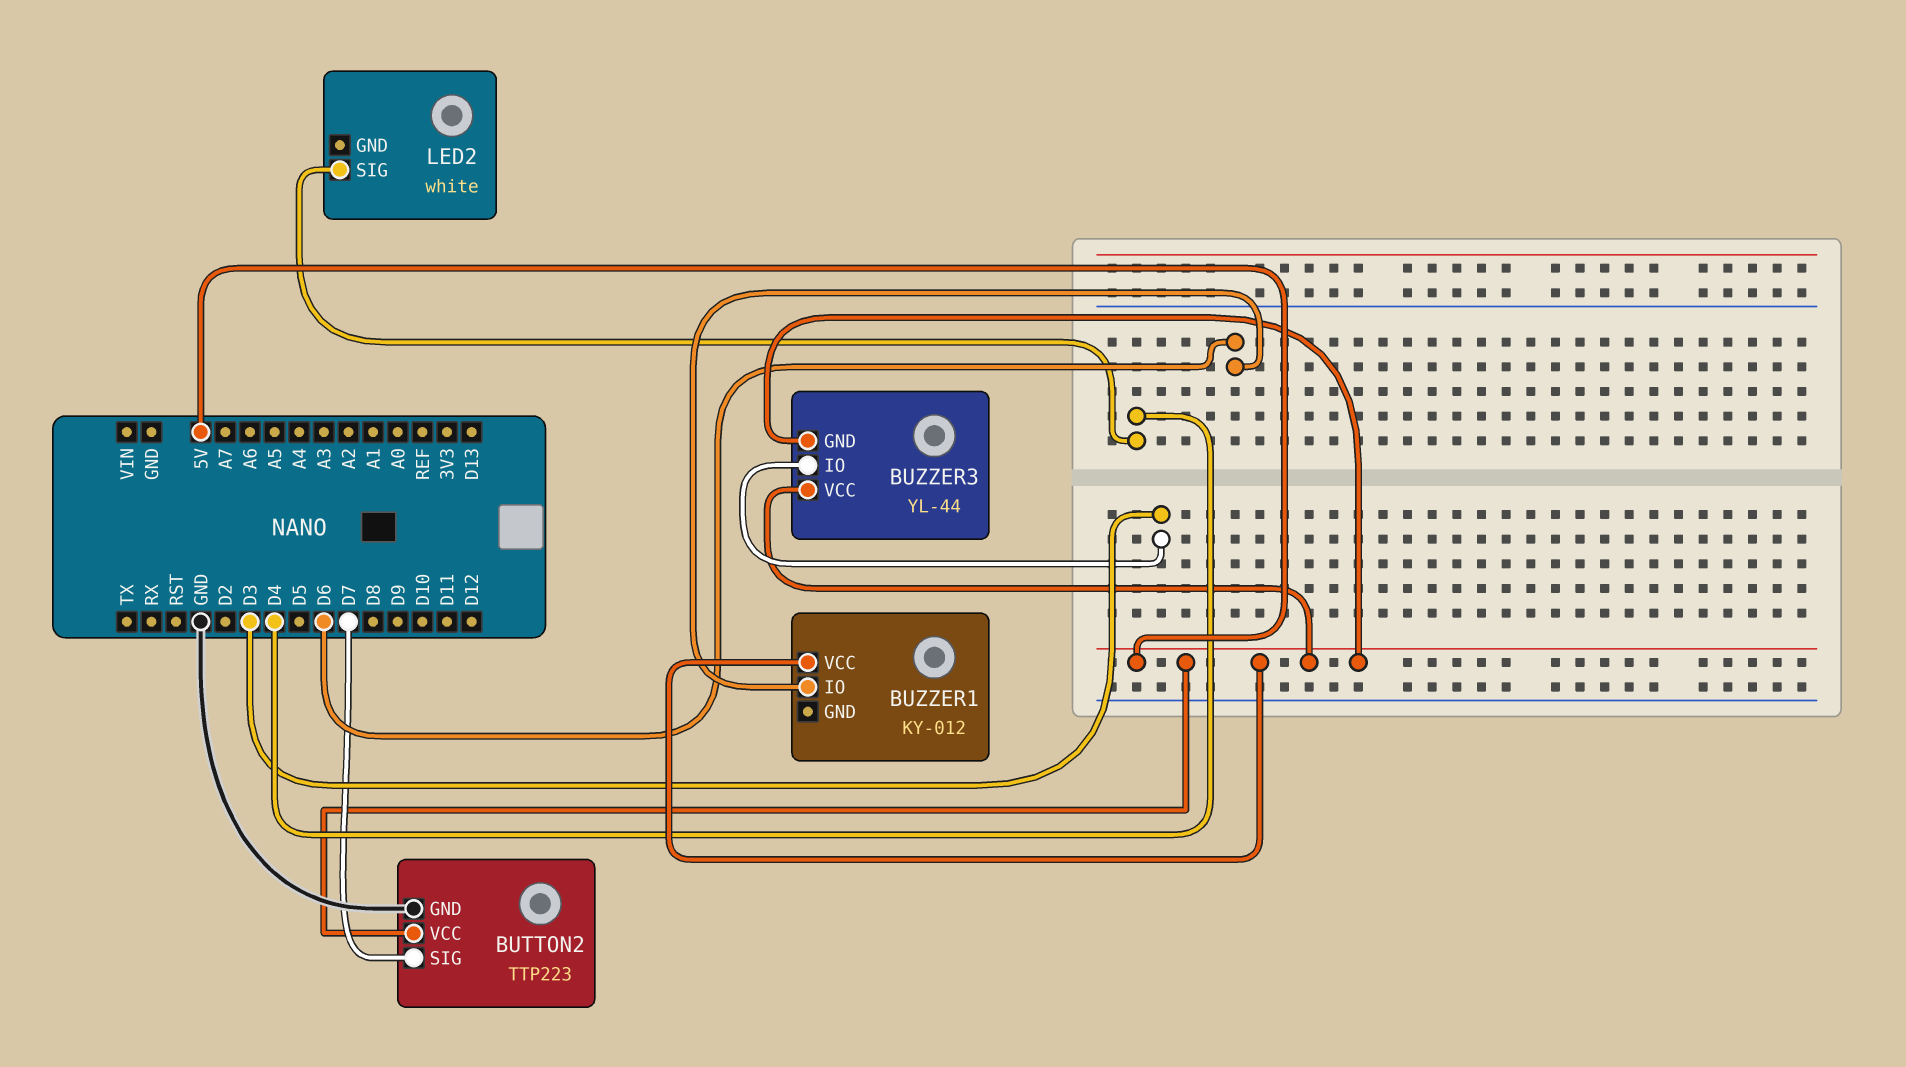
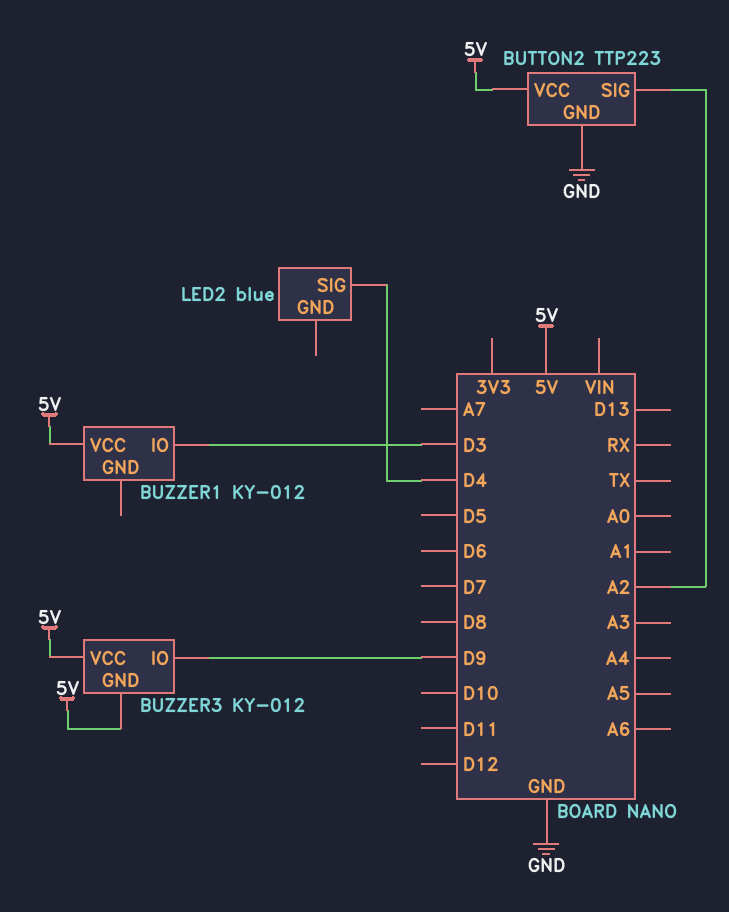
BUTTON2 pin SIG: D7 -> A2
BUZZER1 pin IO: D6 -> D3
BUZZER3: YL-44 -> KY-012
BUZZER3 pin IO: D3 -> D9
LED2: white -> blue

